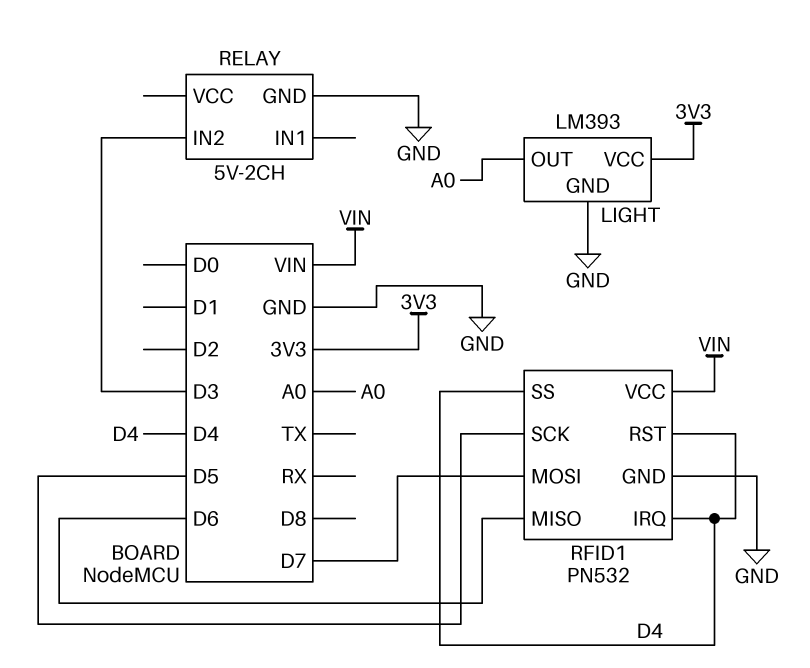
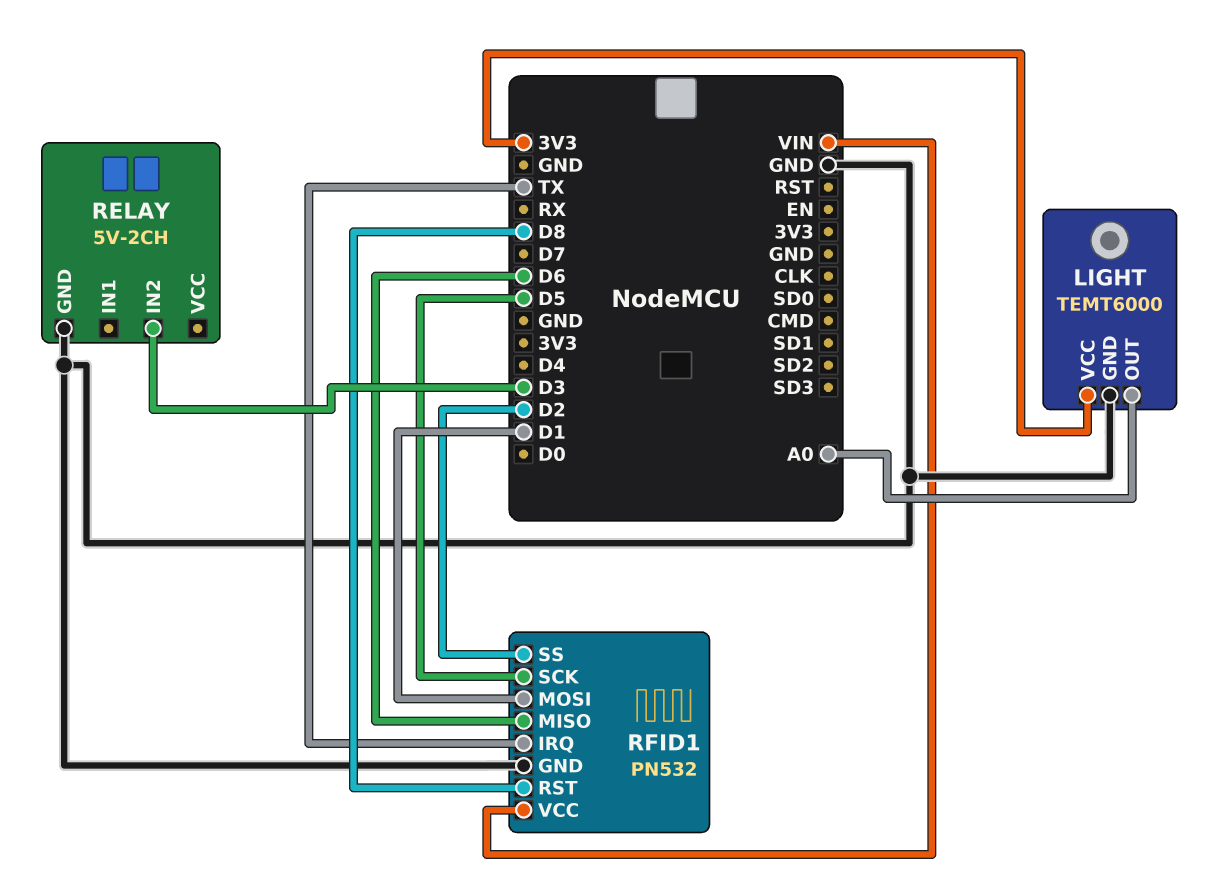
LIGHT: LM393 -> TEMT6000
RFID1 pin IRQ: D4 -> TX
RFID1 pin MOSI: D7 -> D1
RFID1 pin RST: D4 -> D8
RFID1 pin SS: D4 -> D2

